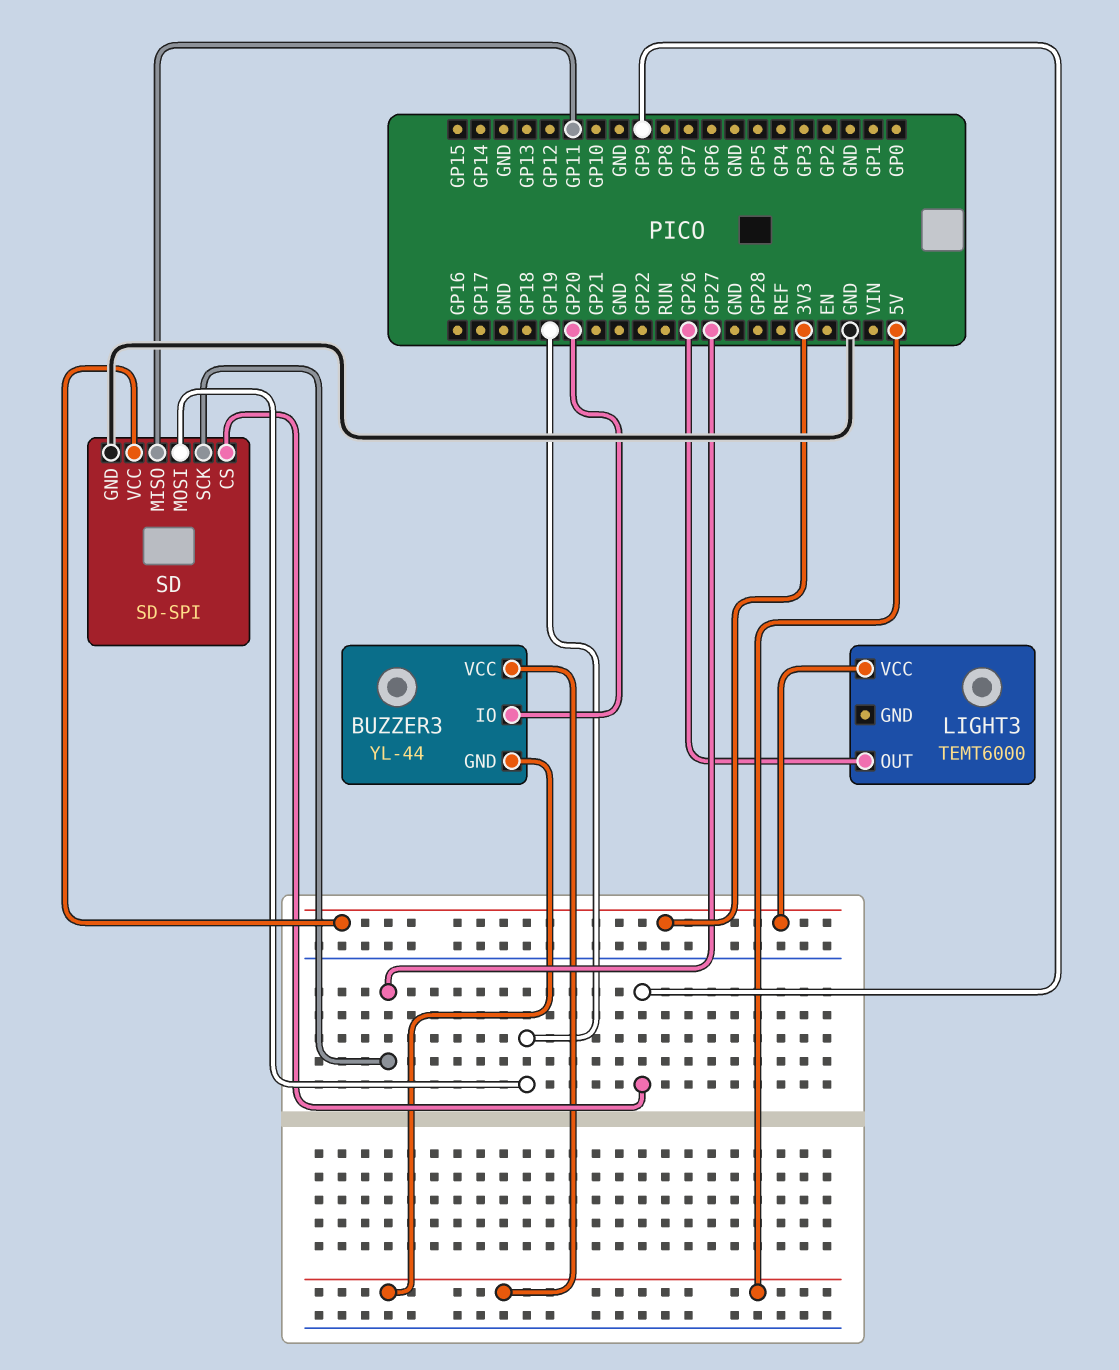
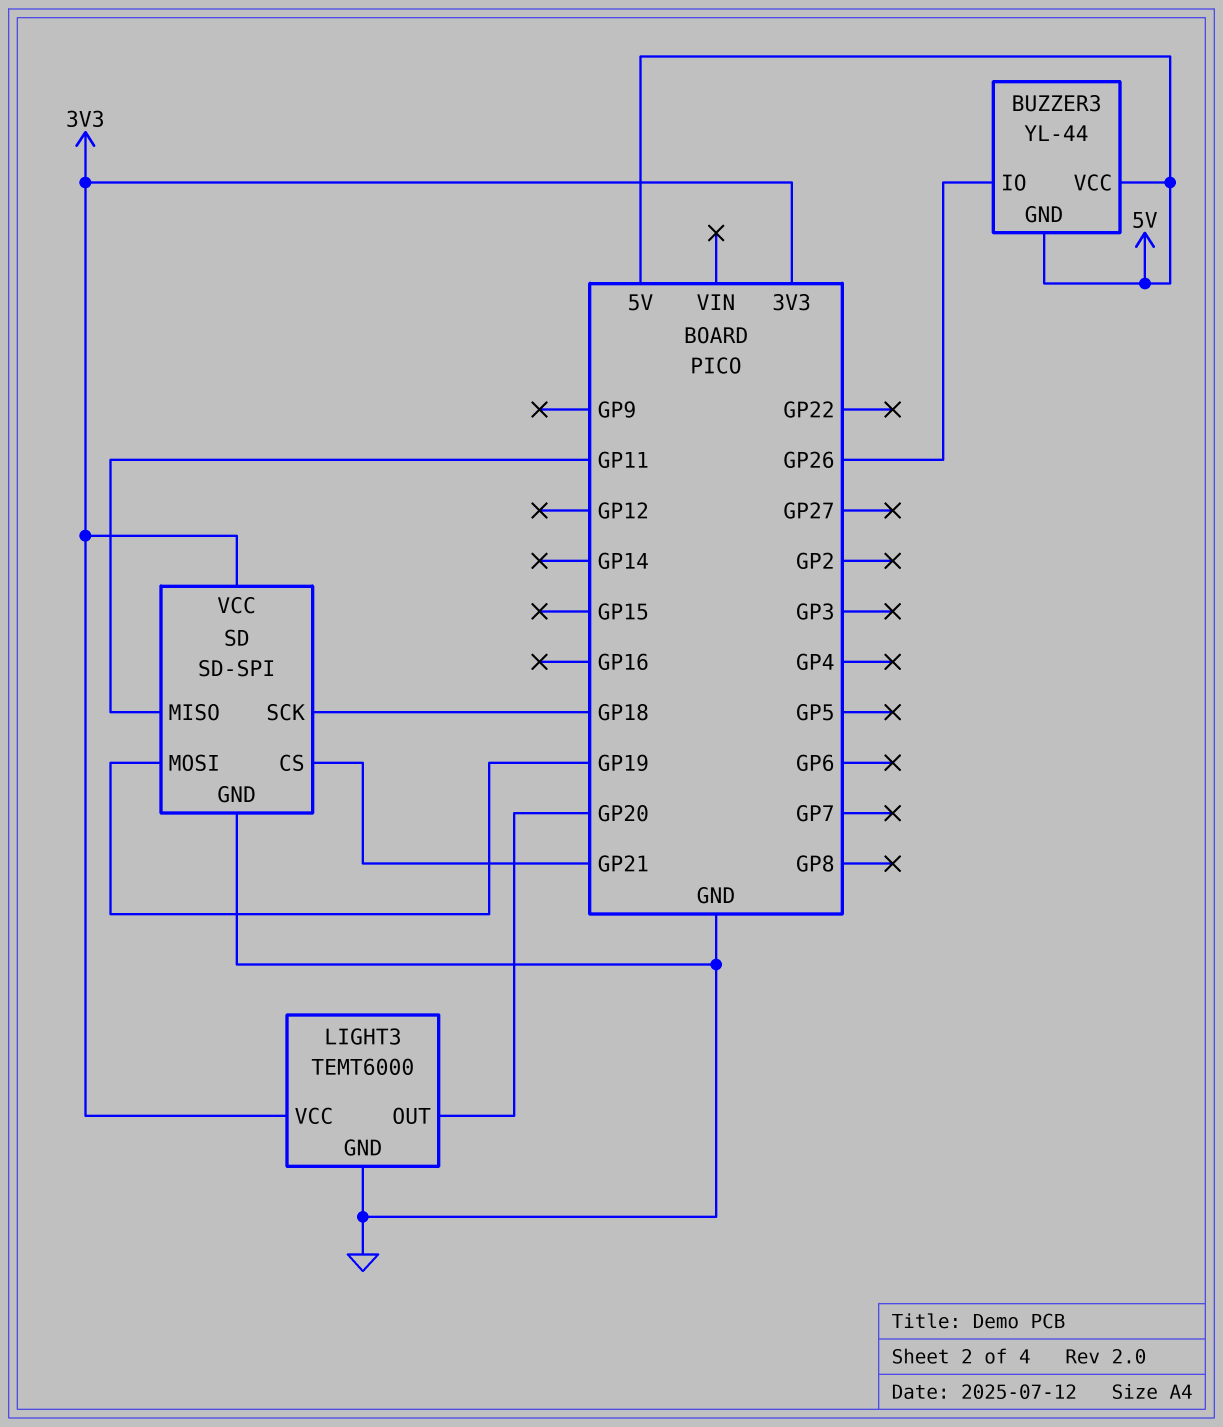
BUZZER3 pin IO: GP20 -> GP26
LIGHT3 pin GND: none -> GND
LIGHT3 pin OUT: GP26 -> GP20
SD pin CS: GP9 -> GP21
SD pin SCK: GP27 -> GP18

